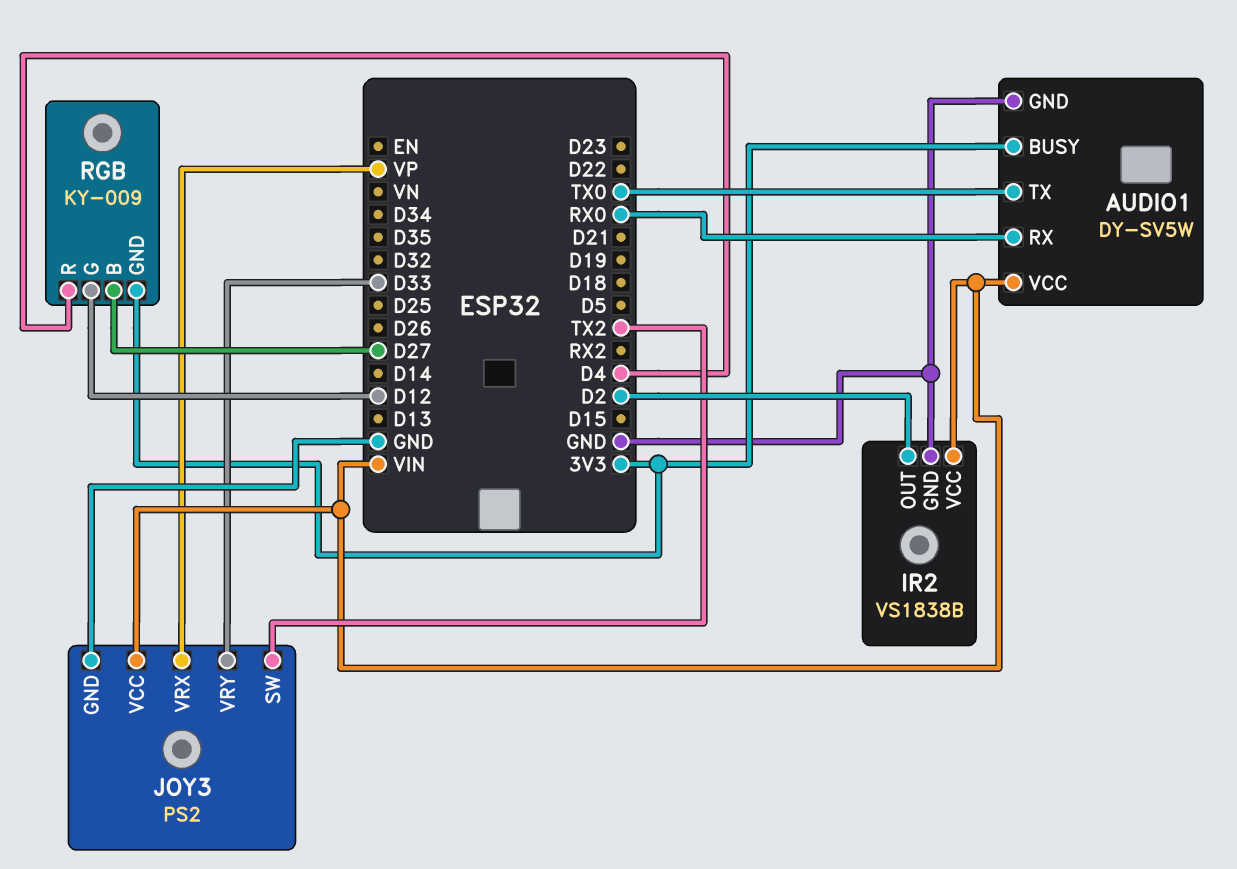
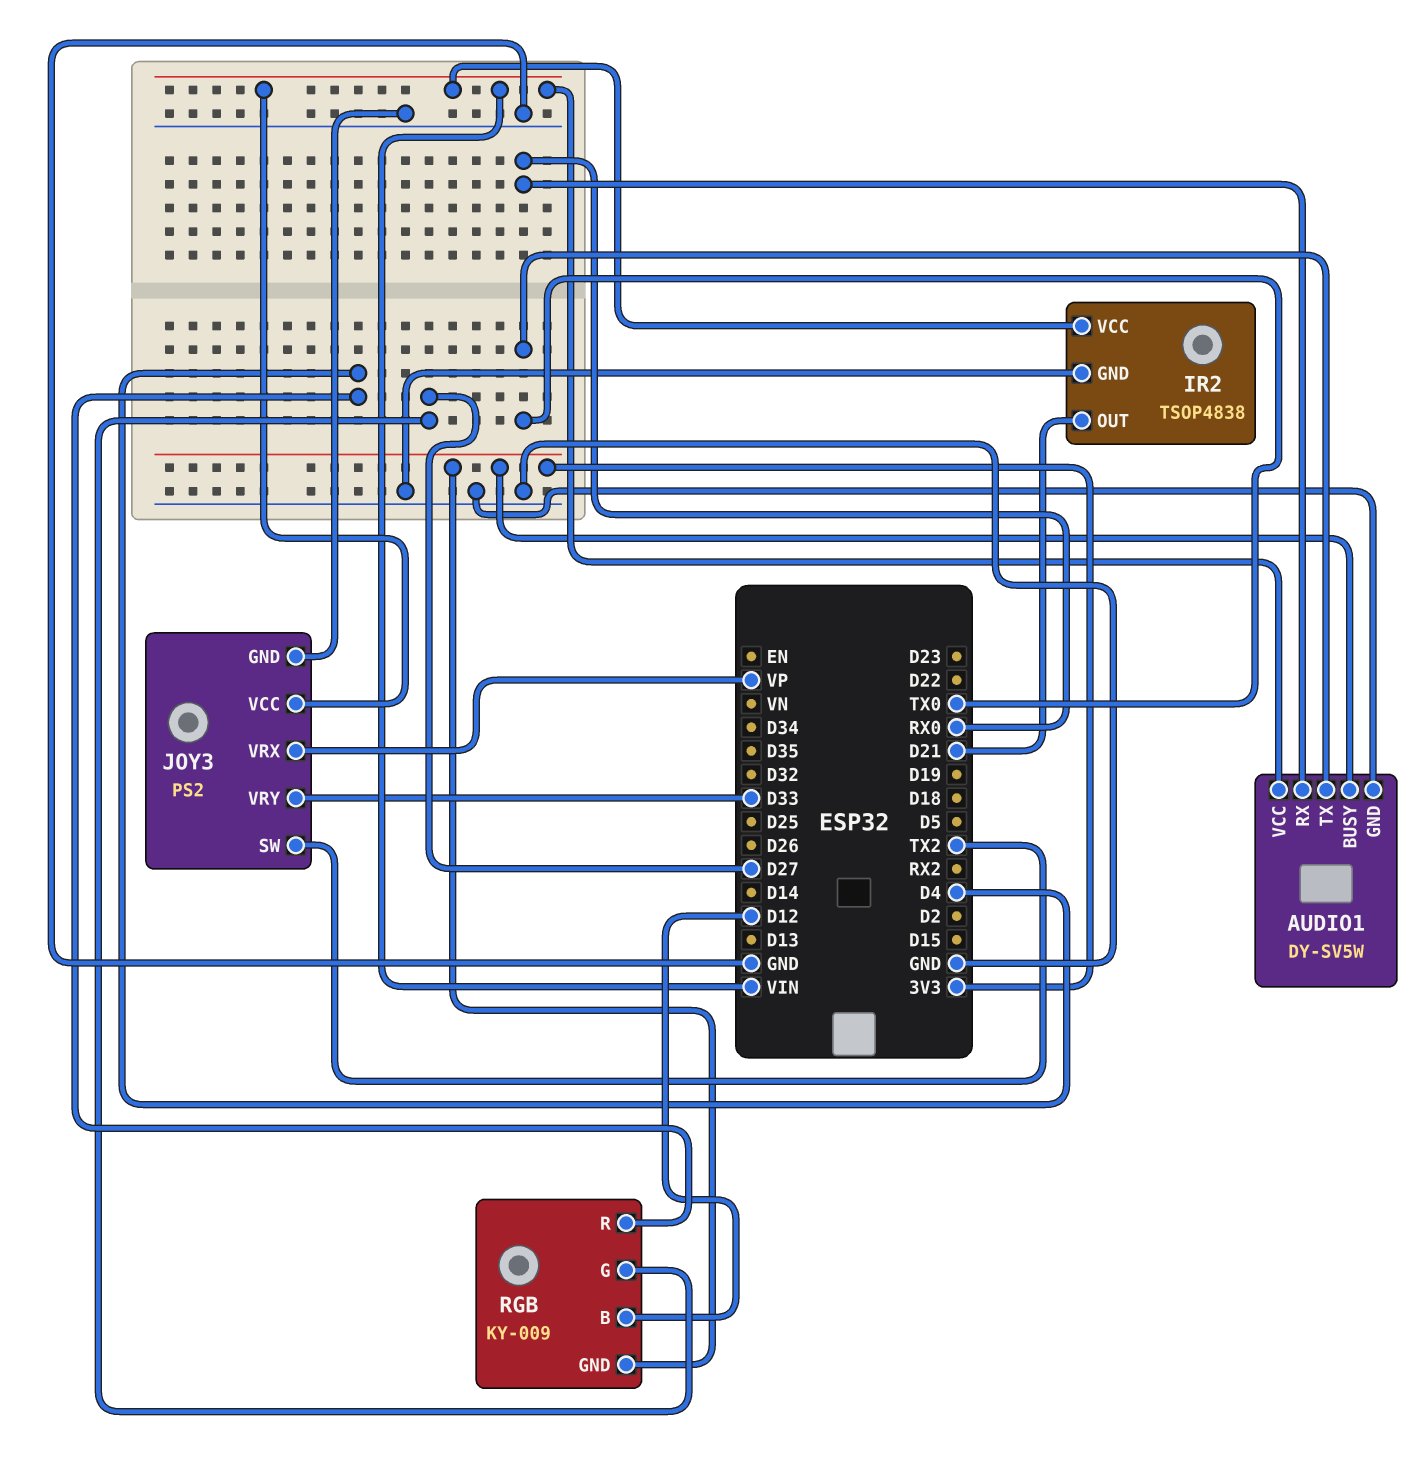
IR2: VS1838B -> TSOP4838
IR2 pin OUT: D2 -> D21
RGB pin B: D27 -> D12
RGB pin G: D12 -> D27

